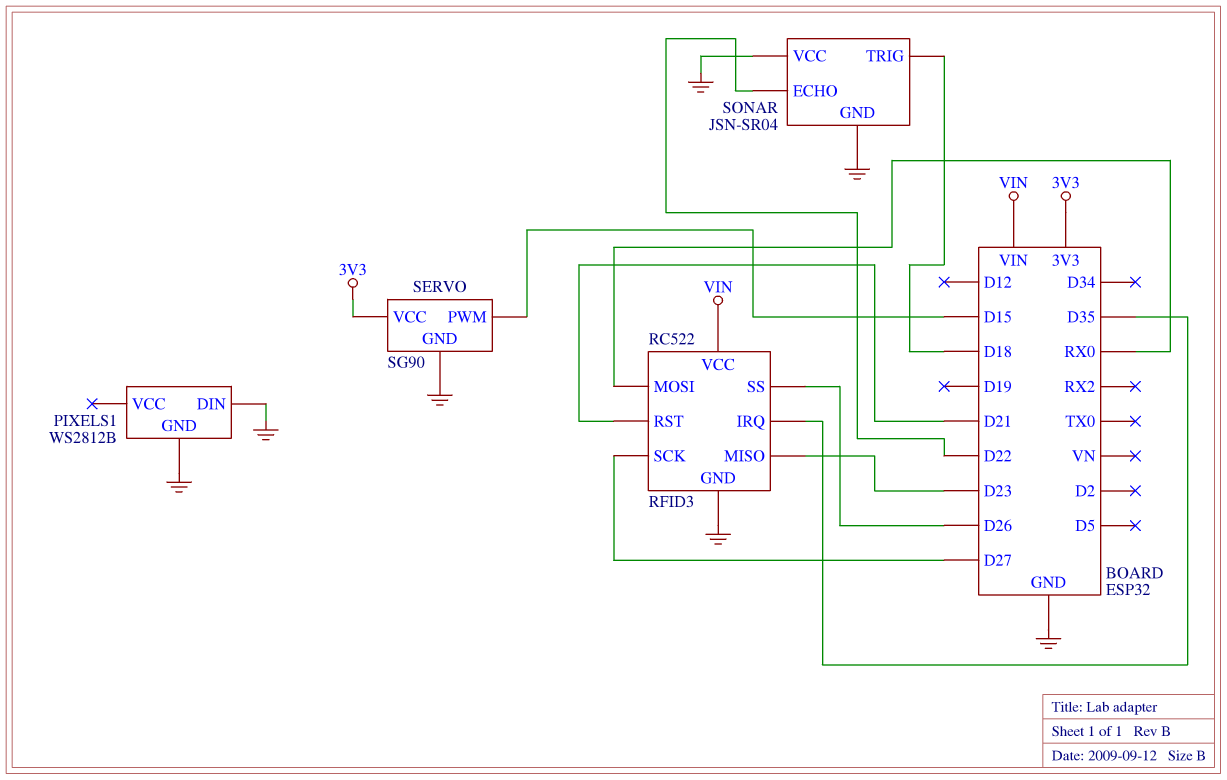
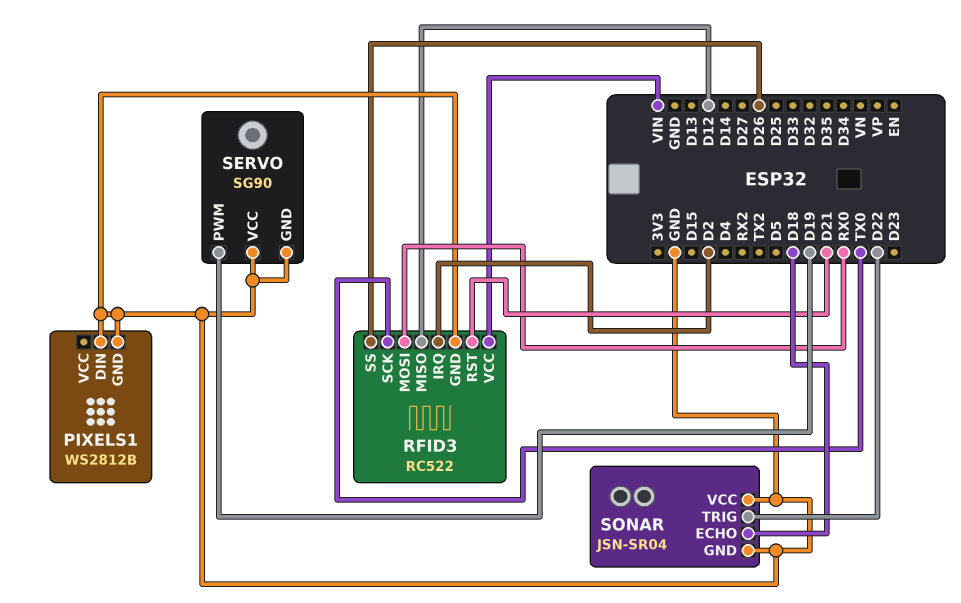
RFID3 pin IRQ: D35 -> D2
RFID3 pin MISO: D23 -> D12
RFID3 pin SCK: D27 -> TX0
SERVO pin PWM: D15 -> D19
SERVO pin VCC: 3V3 -> GND
SONAR pin ECHO: D22 -> D18
SONAR pin TRIG: D18 -> D22

